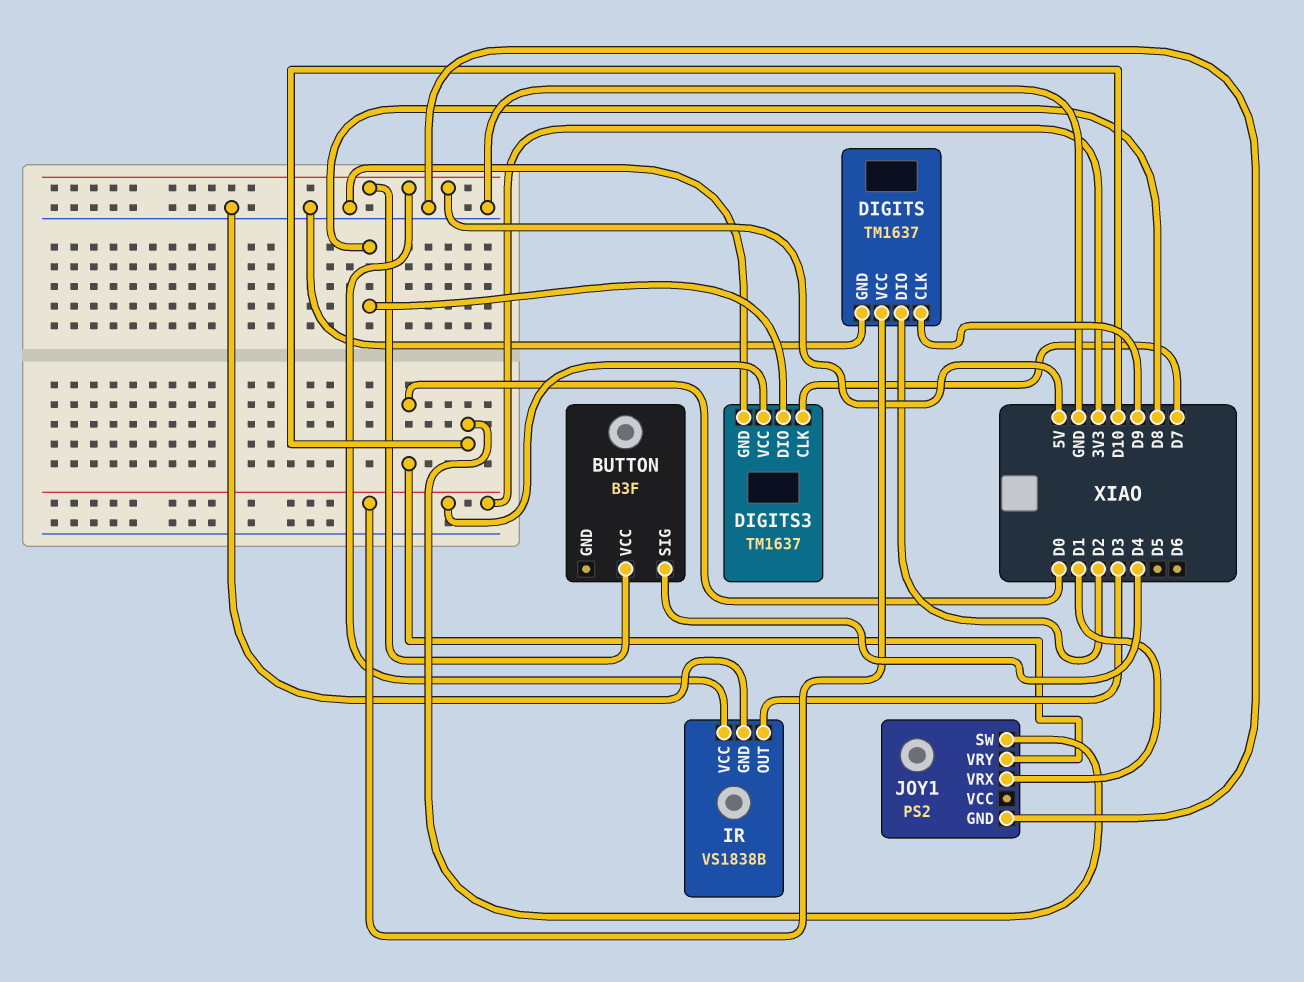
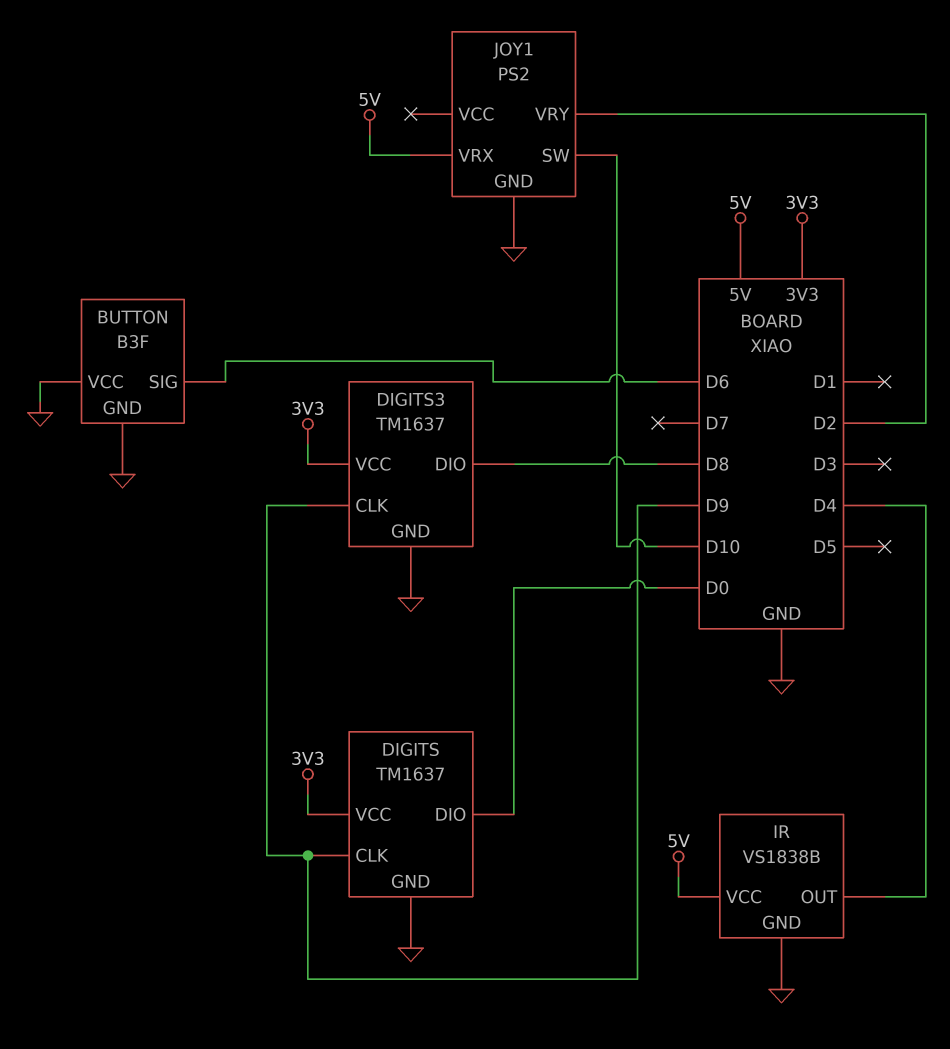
BUTTON pin GND: none -> GND
BUTTON pin SIG: D4 -> D6
BUTTON pin VCC: 5V -> GND
DIGITS pin DIO: D2 -> D0
DIGITS3 pin CLK: D7 -> D9
IR pin OUT: D3 -> D4
JOY1 pin VRX: D1 -> 5V
JOY1 pin VRY: D0 -> D2

